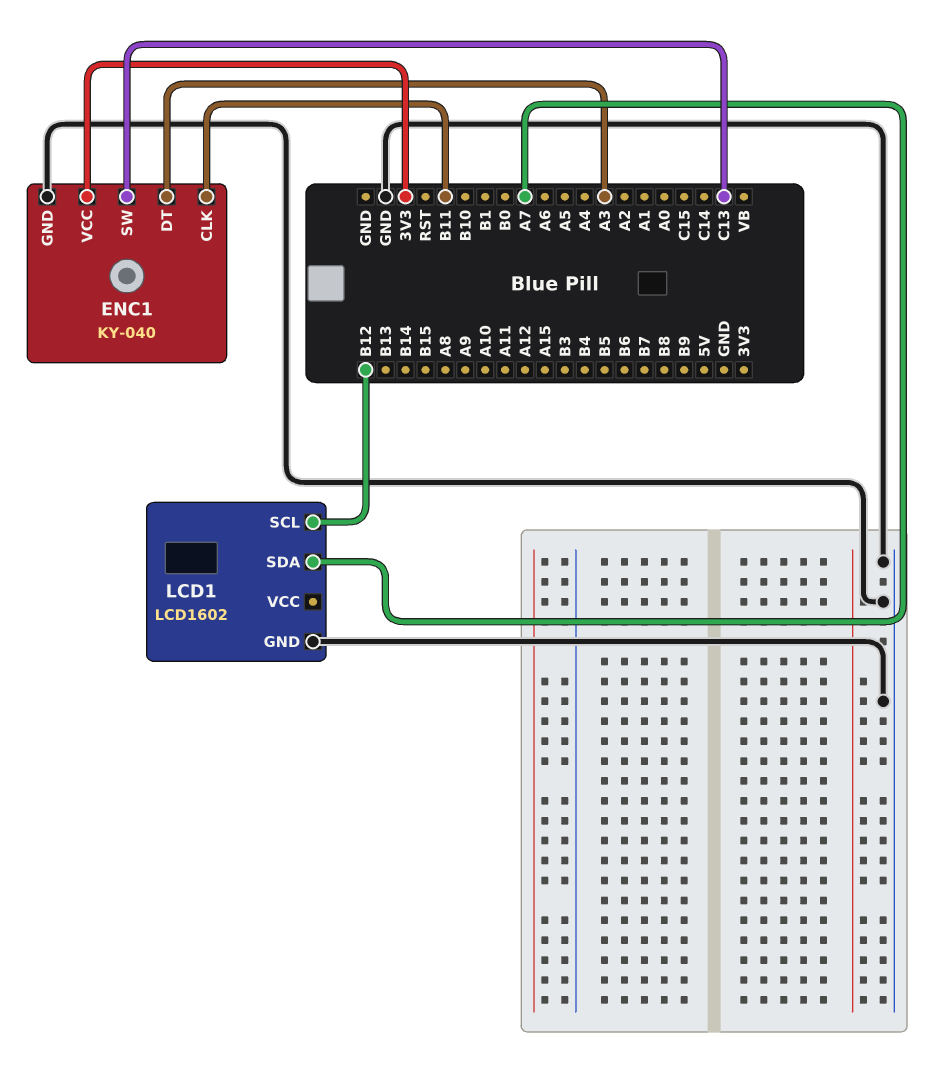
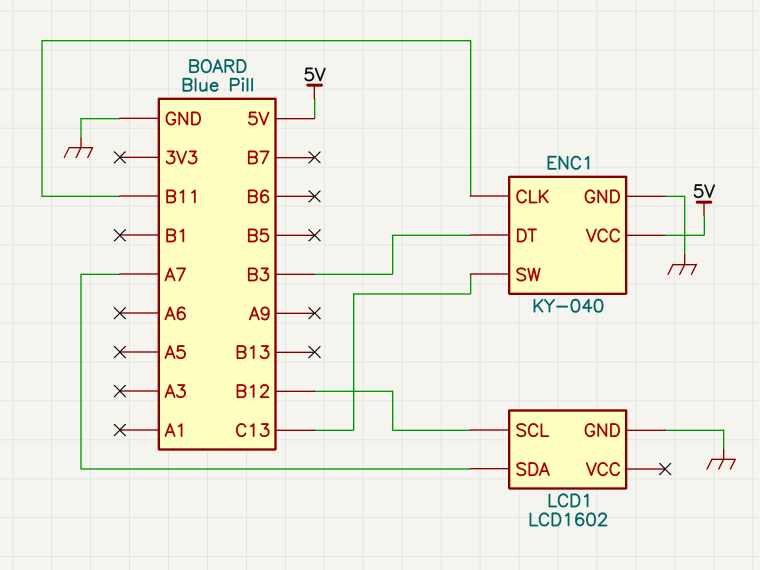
ENC1 pin DT: A3 -> B3
ENC1 pin VCC: 3V3 -> 5V

